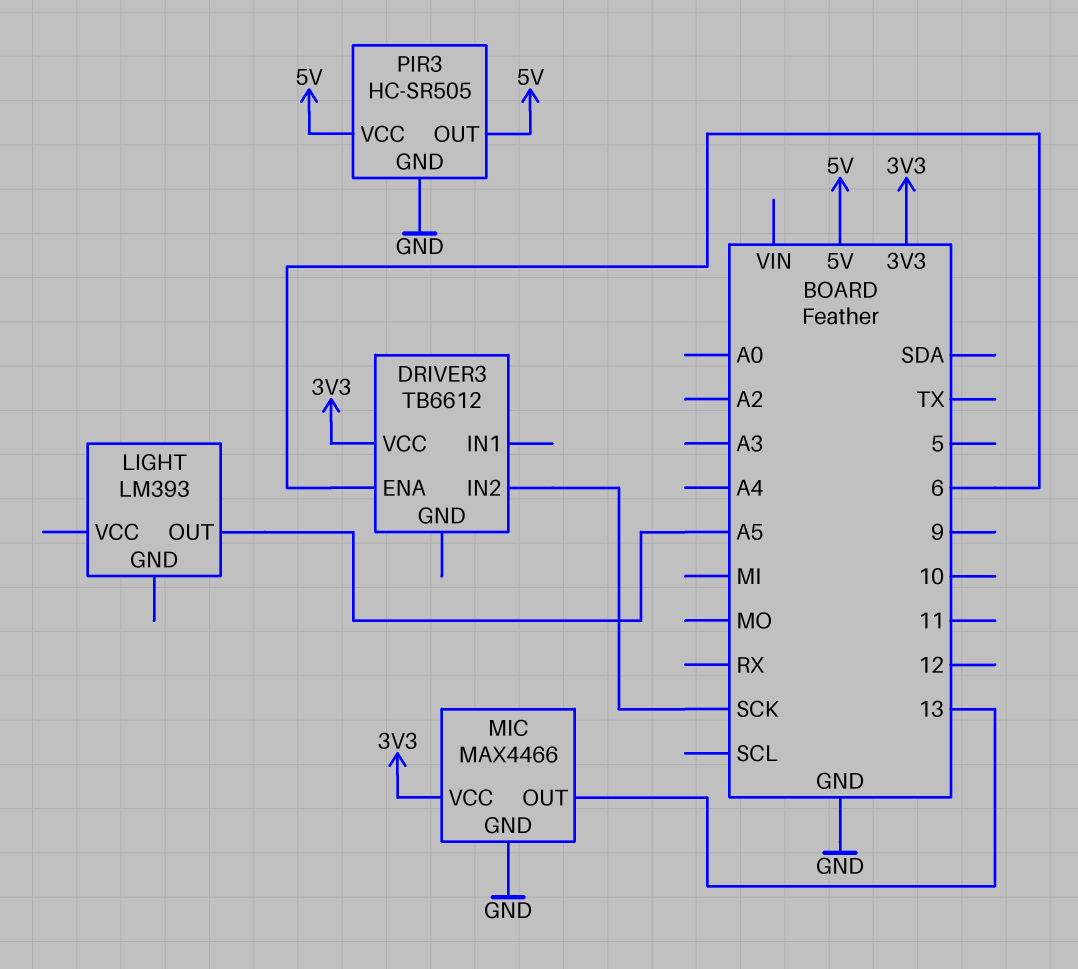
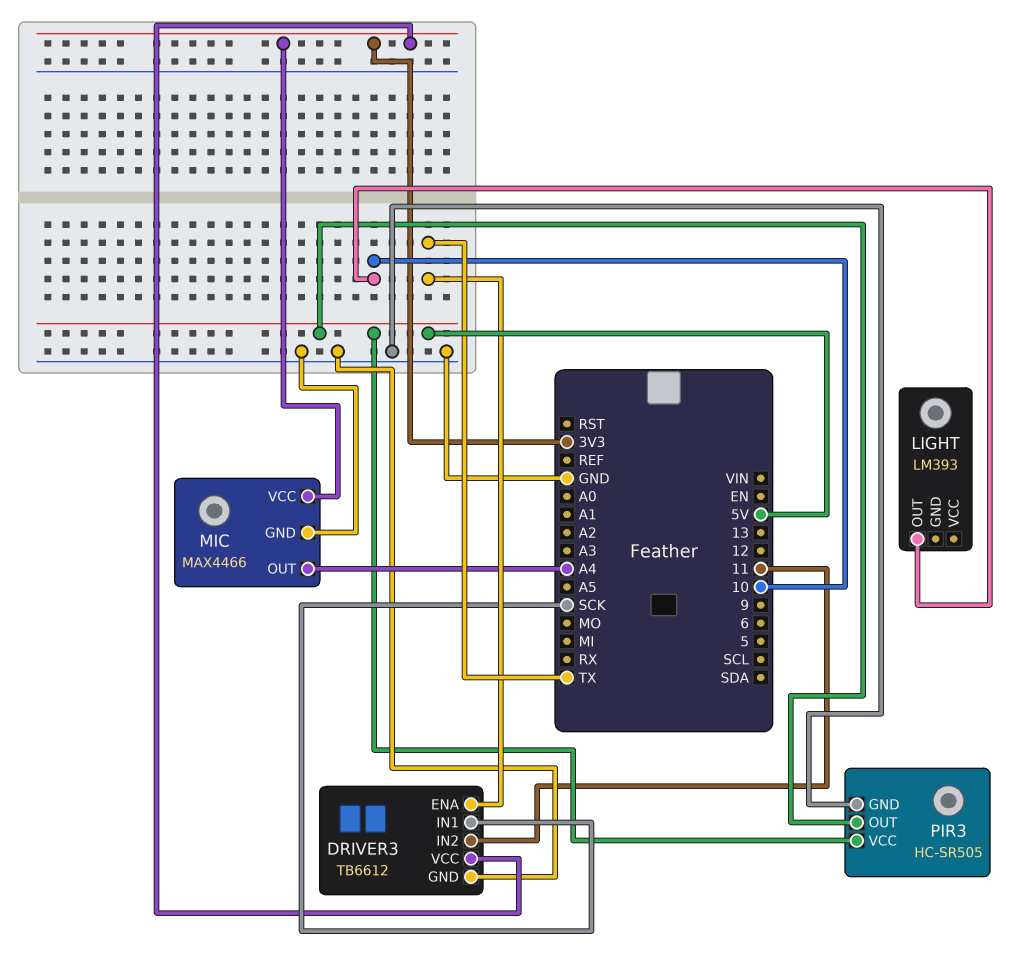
DRIVER3 pin ENA: 6 -> TX
DRIVER3 pin GND: none -> GND
DRIVER3 pin IN1: none -> SCK
DRIVER3 pin IN2: SCK -> 11
LIGHT pin OUT: A5 -> 10
MIC pin OUT: 13 -> A4

